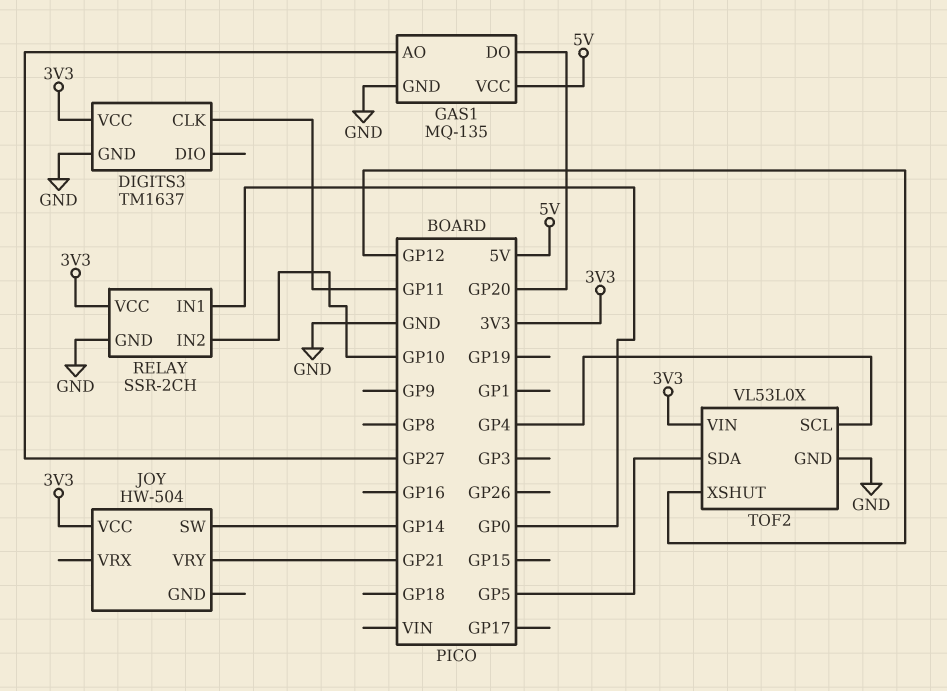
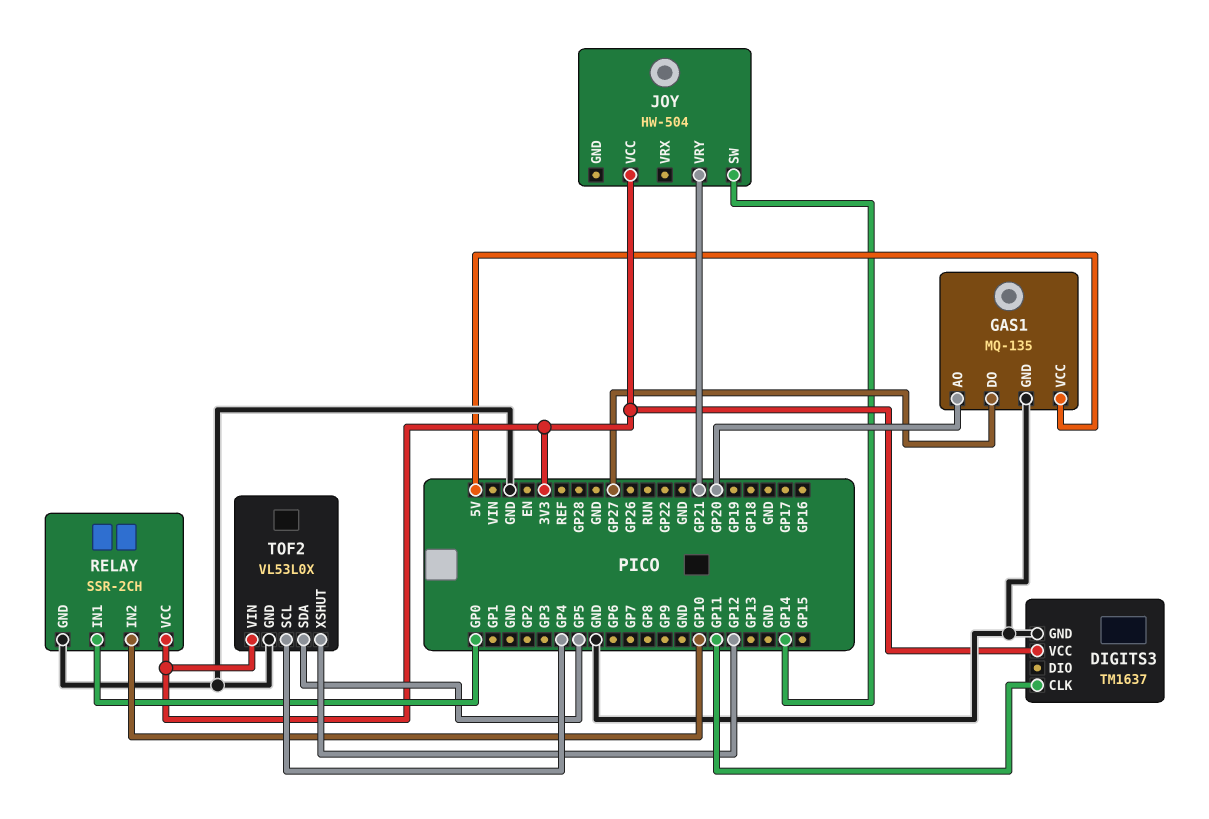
GAS1 pin AO: GP27 -> GP20
GAS1 pin DO: GP20 -> GP27

